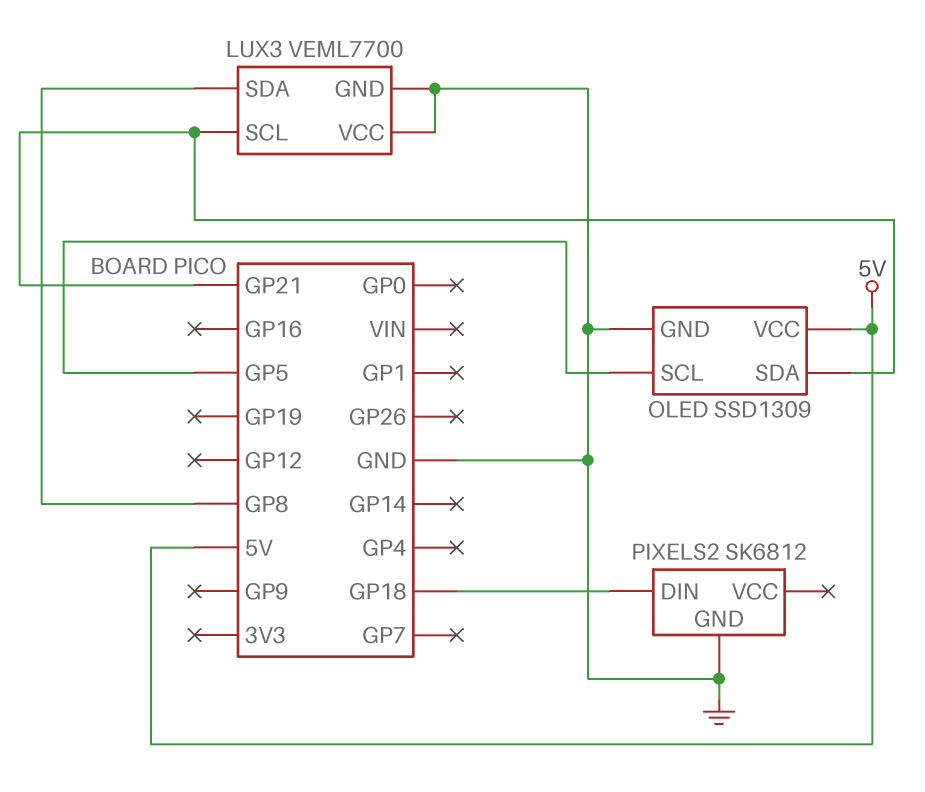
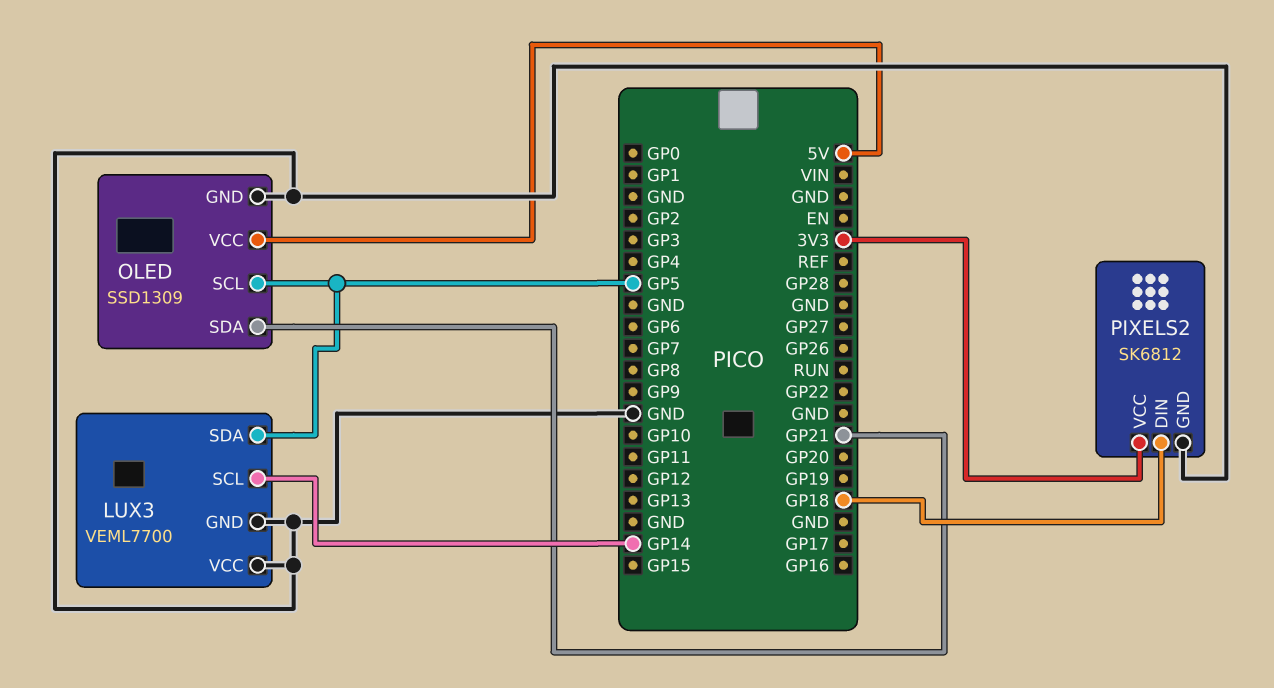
LUX3 pin SCL: GP21 -> GP14
LUX3 pin SDA: GP8 -> GP5
PIXELS2 pin VCC: none -> 3V3

